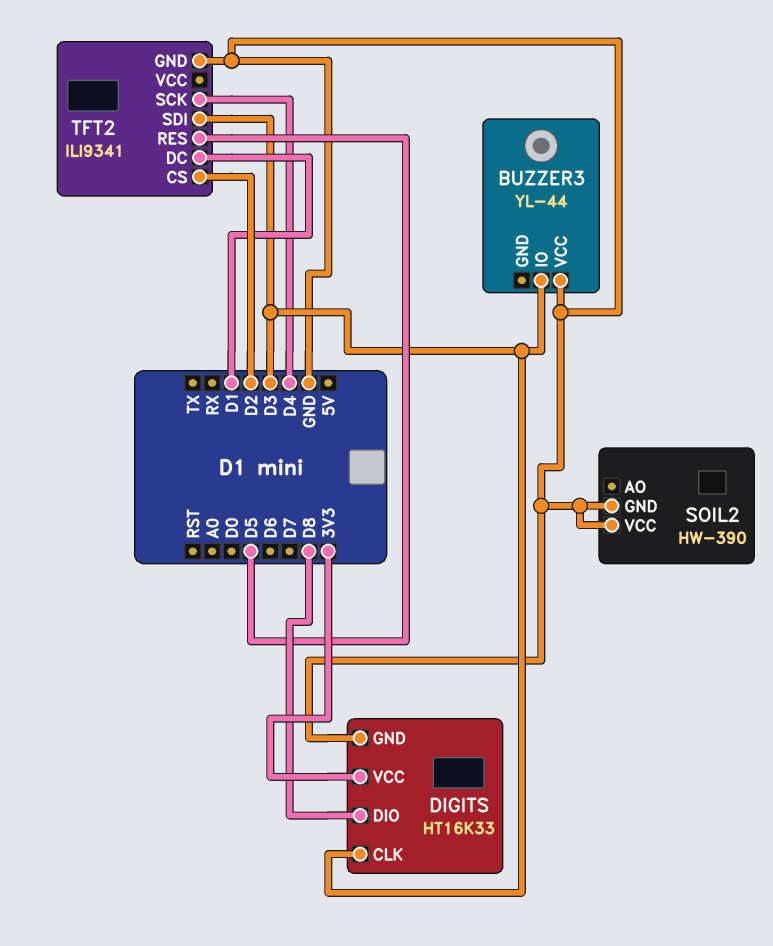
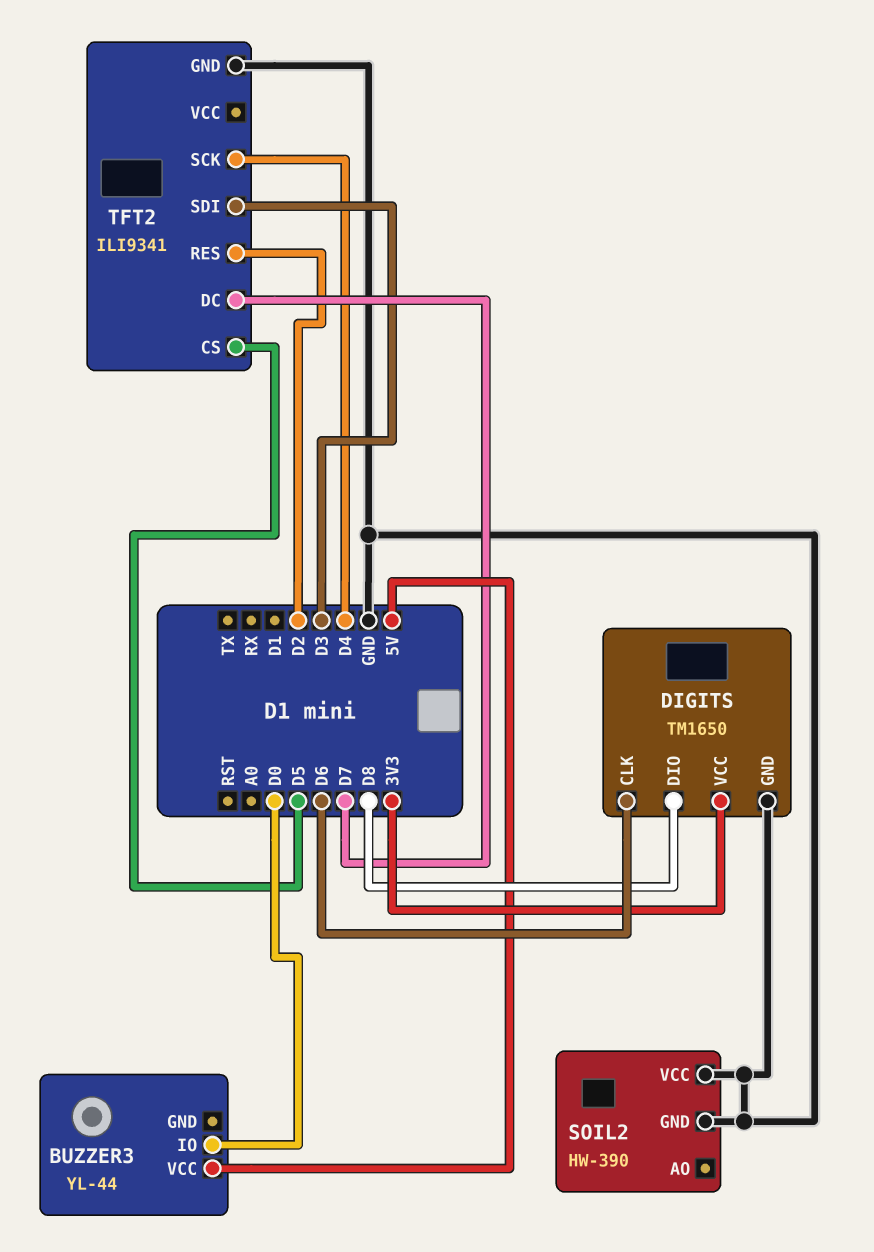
BUZZER3 pin IO: D3 -> D0
BUZZER3 pin VCC: GND -> 5V
DIGITS: HT16K33 -> TM1650
DIGITS pin CLK: D3 -> D6
TFT2 pin CS: D2 -> D5
TFT2 pin DC: D1 -> D7
TFT2 pin RES: D5 -> D2

